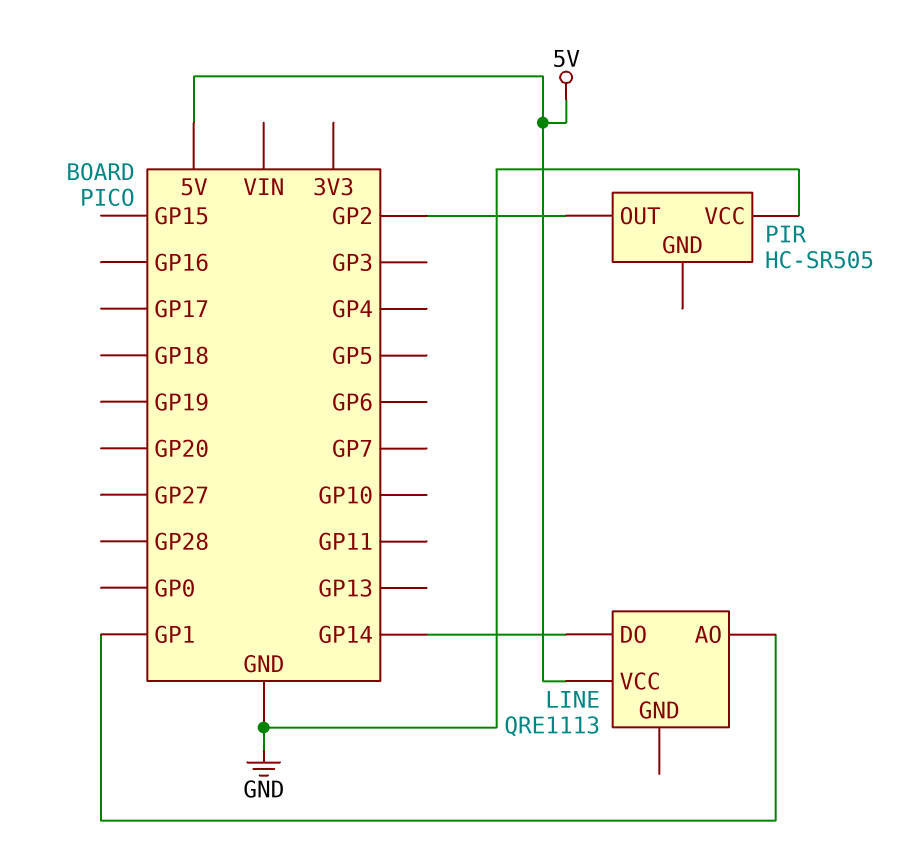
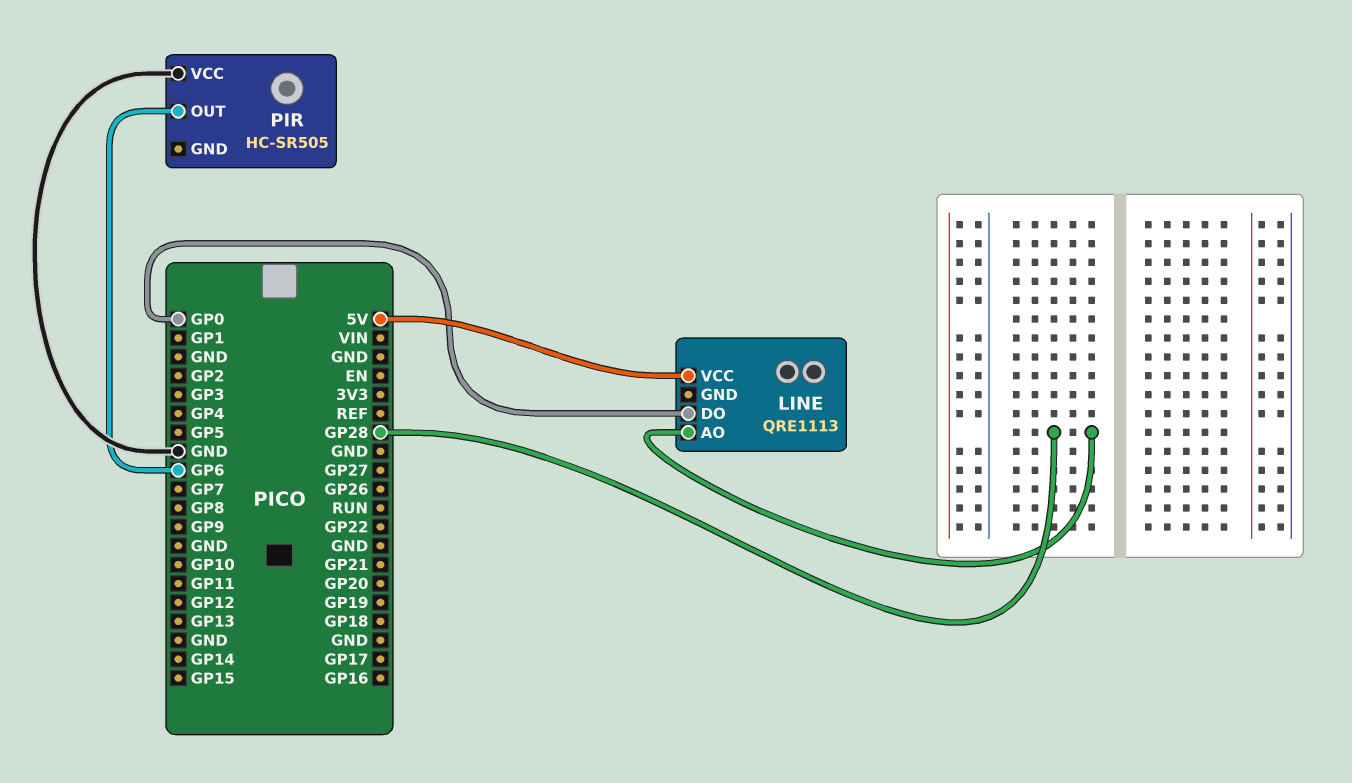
LINE pin AO: GP1 -> GP28
LINE pin DO: GP14 -> GP0
PIR pin OUT: GP2 -> GP6

